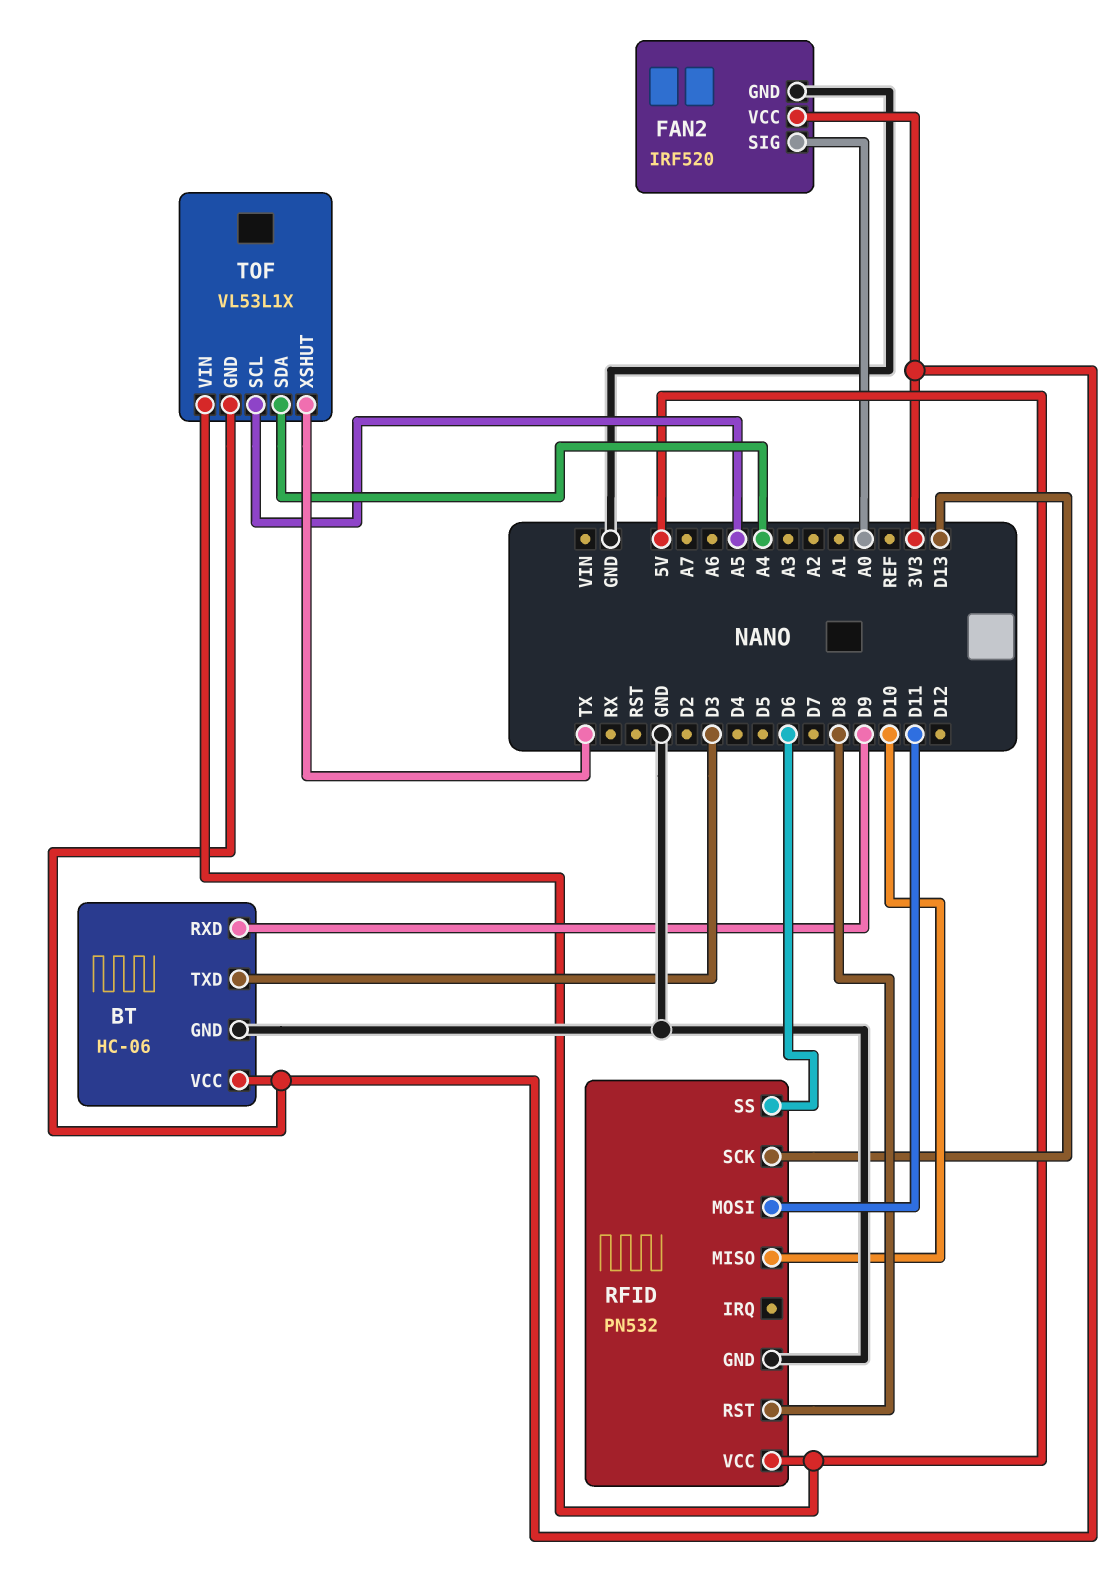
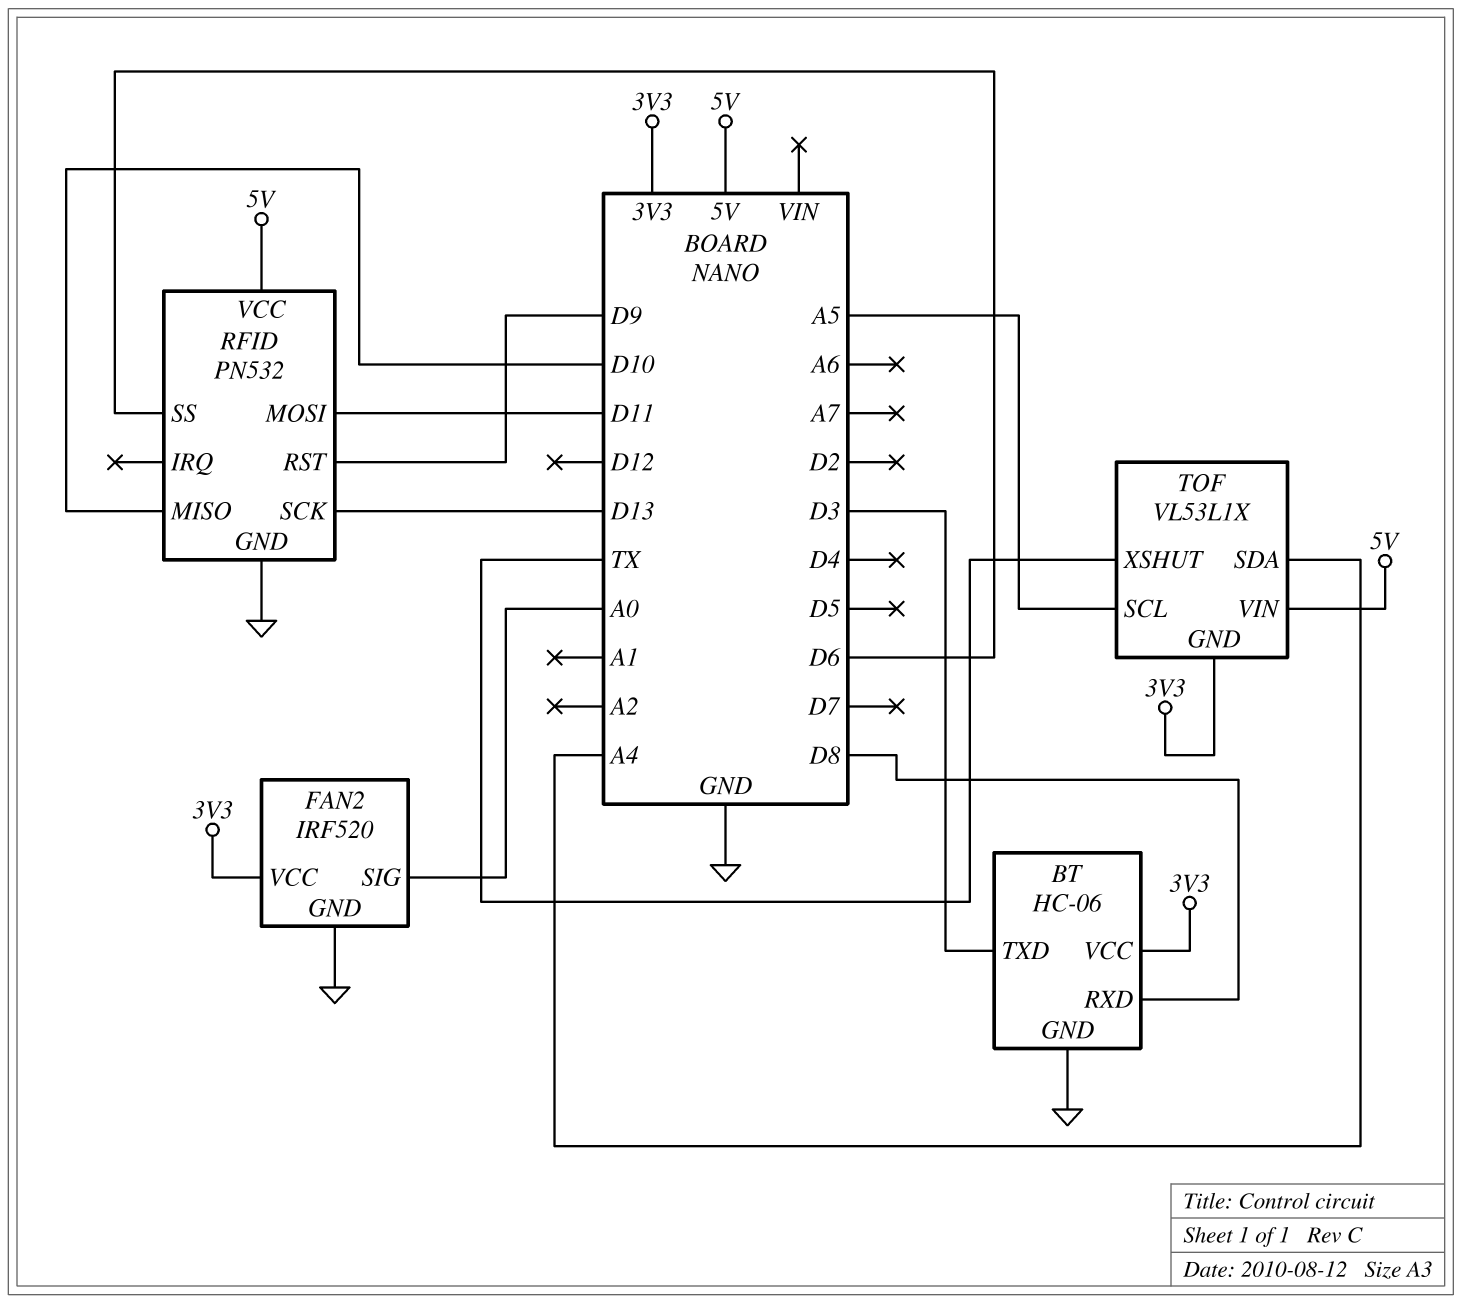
BT pin RXD: D9 -> D8
RFID pin RST: D8 -> D9

